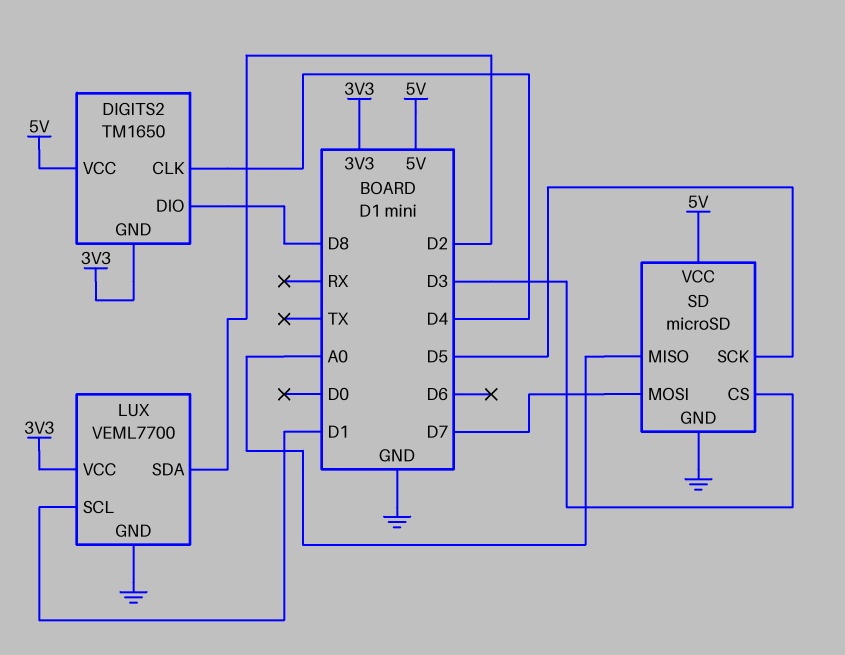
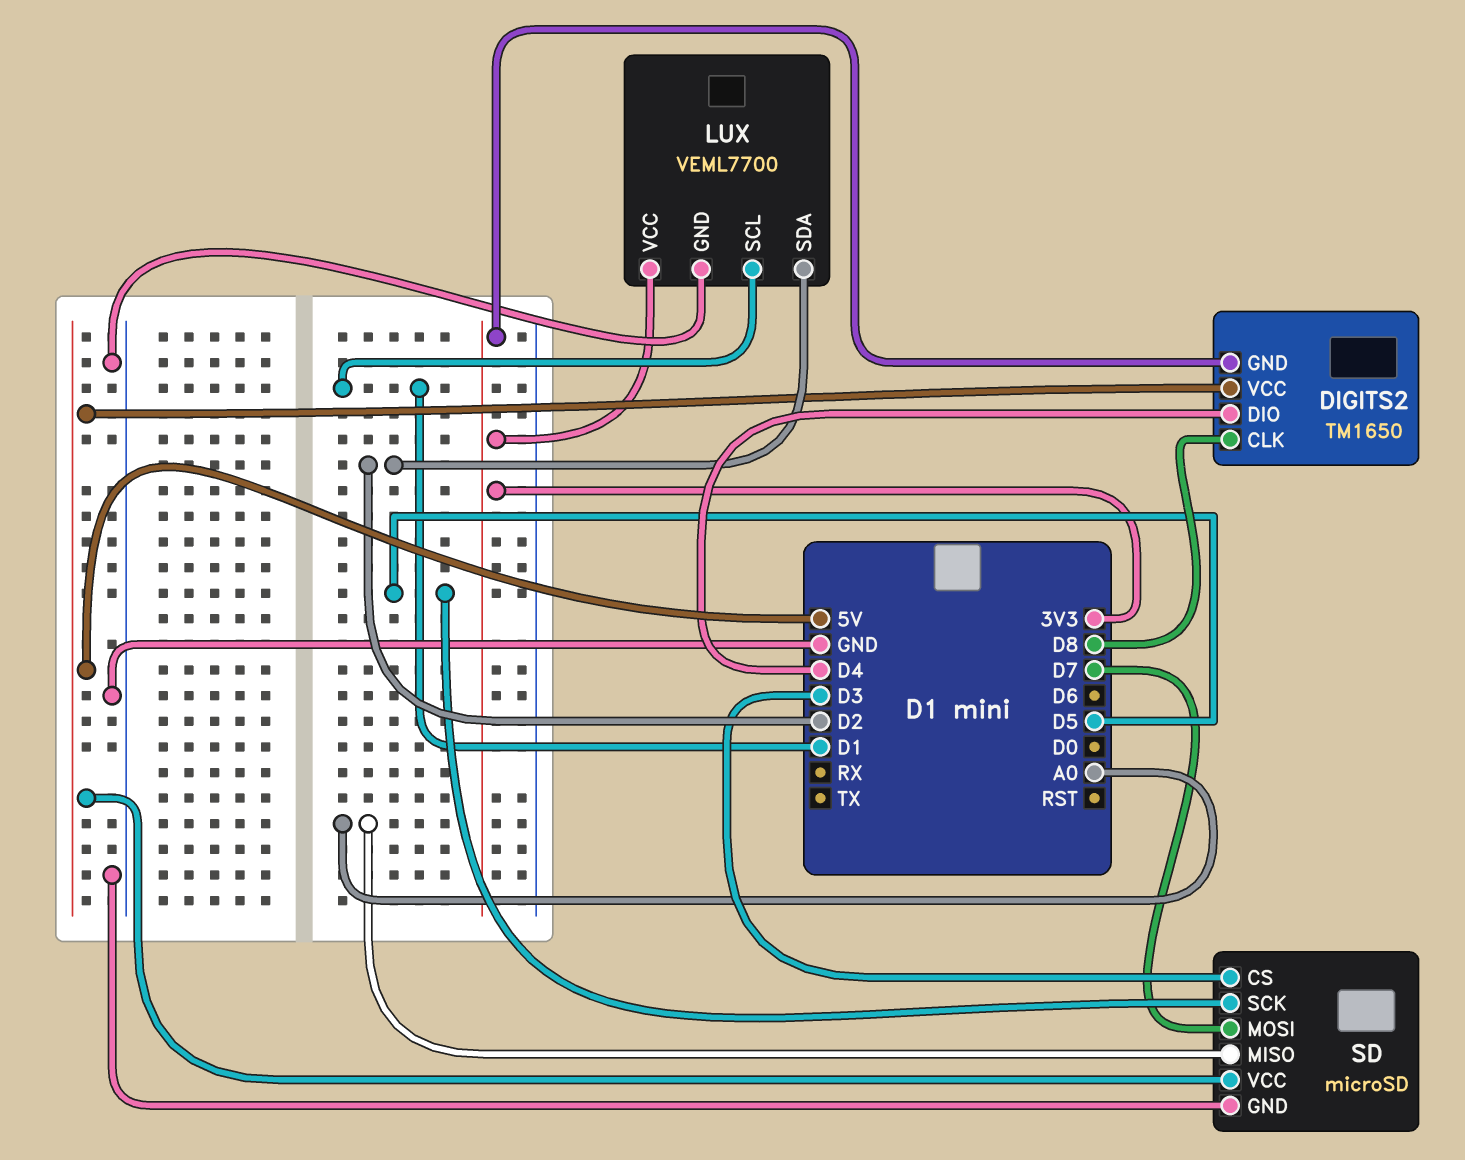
DIGITS2 pin CLK: D4 -> D8
DIGITS2 pin DIO: D8 -> D4

